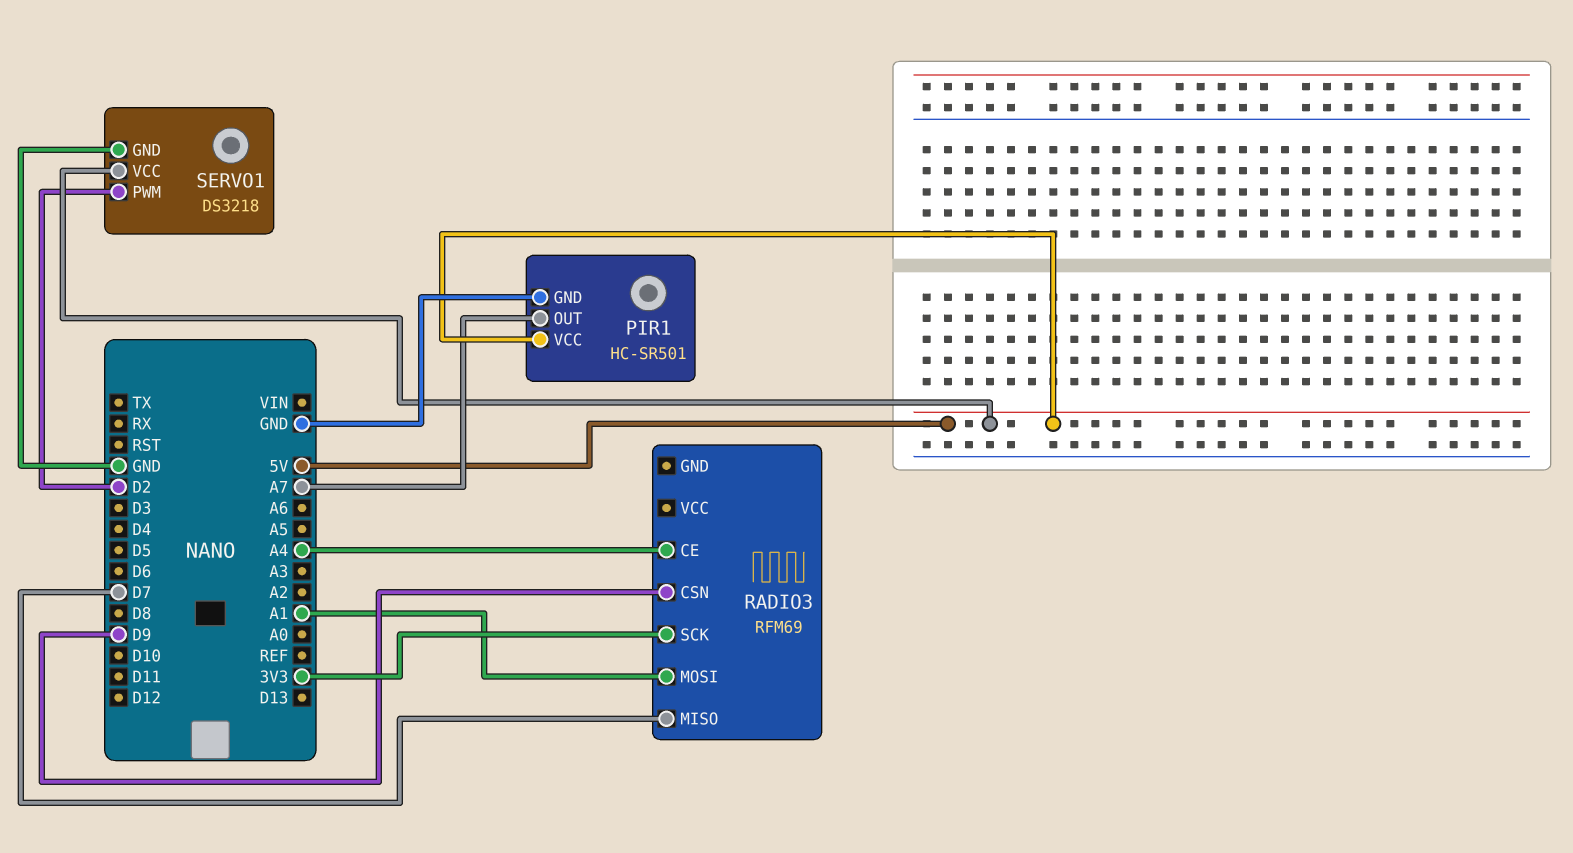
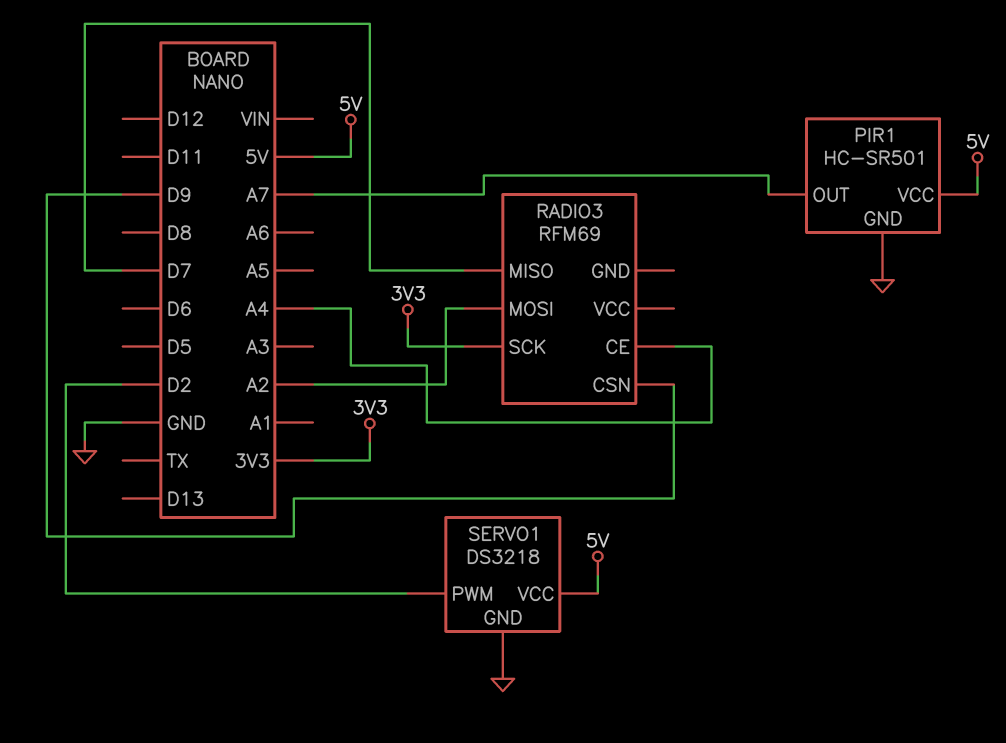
RADIO3 pin MOSI: A1 -> A2

